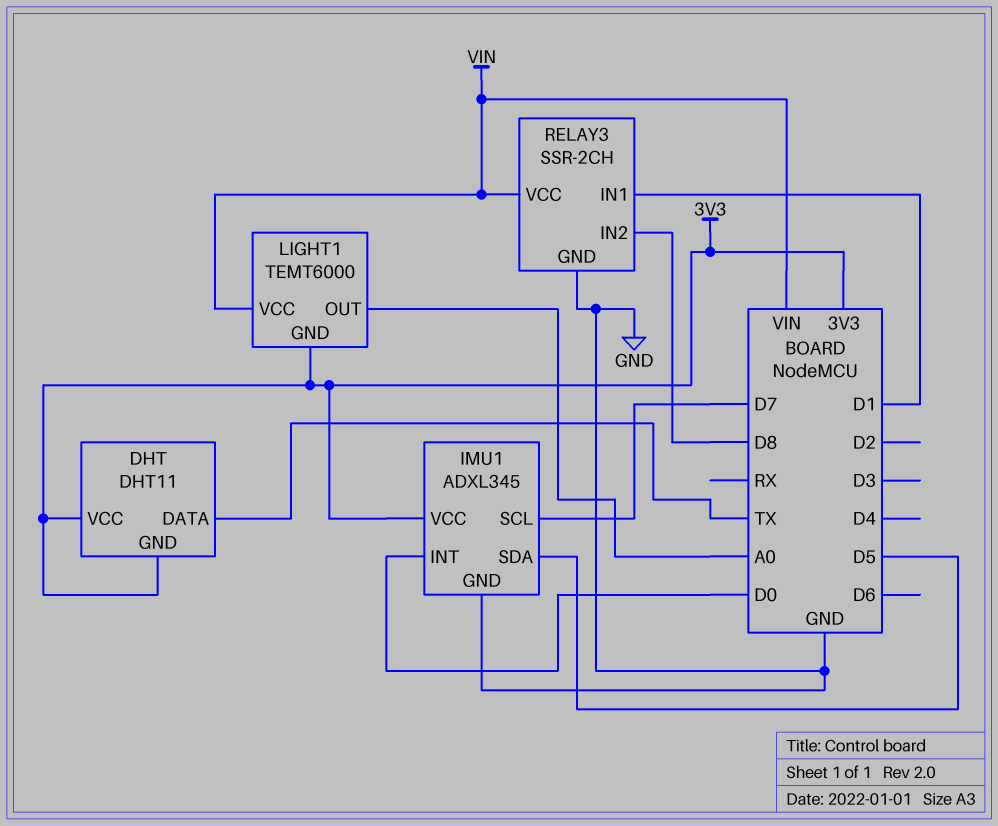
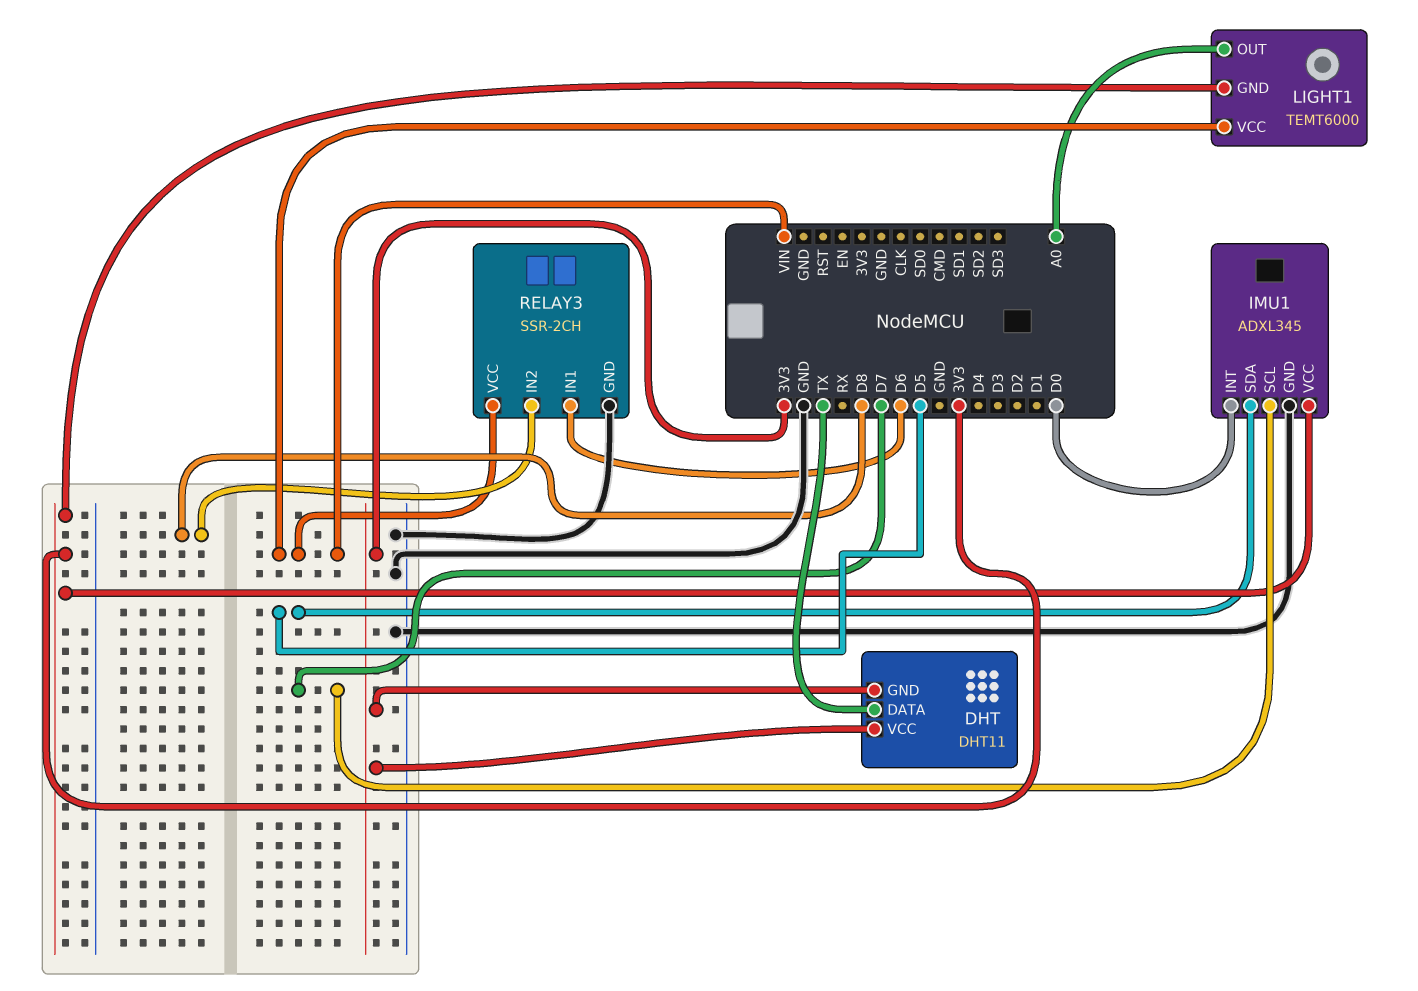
RELAY3 pin IN1: D1 -> D6

